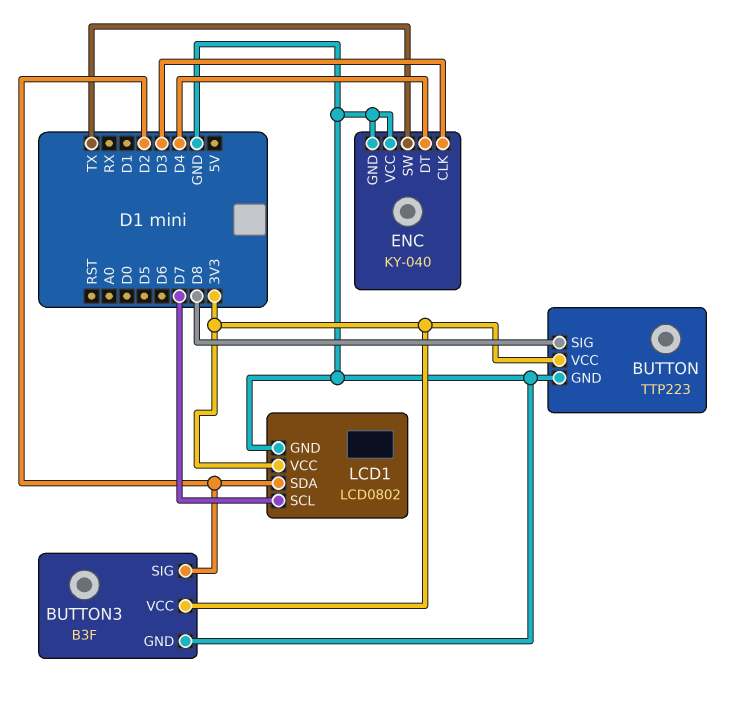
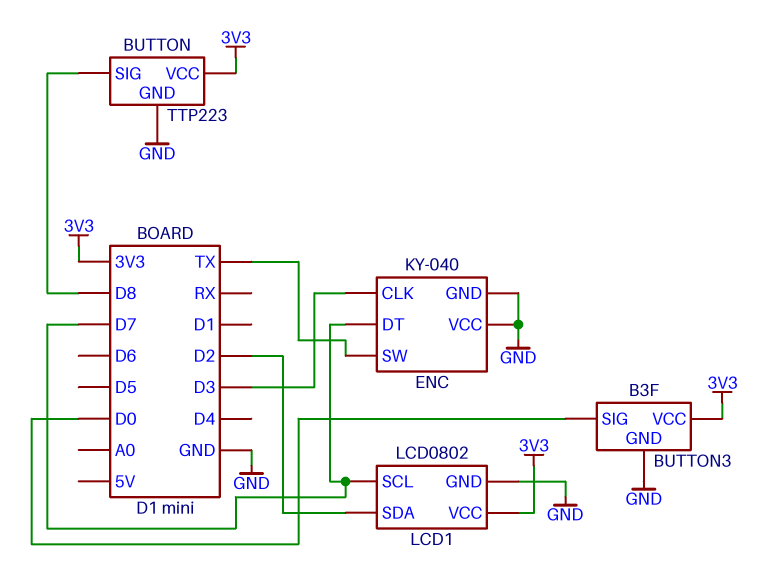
BUTTON3 pin SIG: D2 -> D0
ENC pin DT: D4 -> D7

